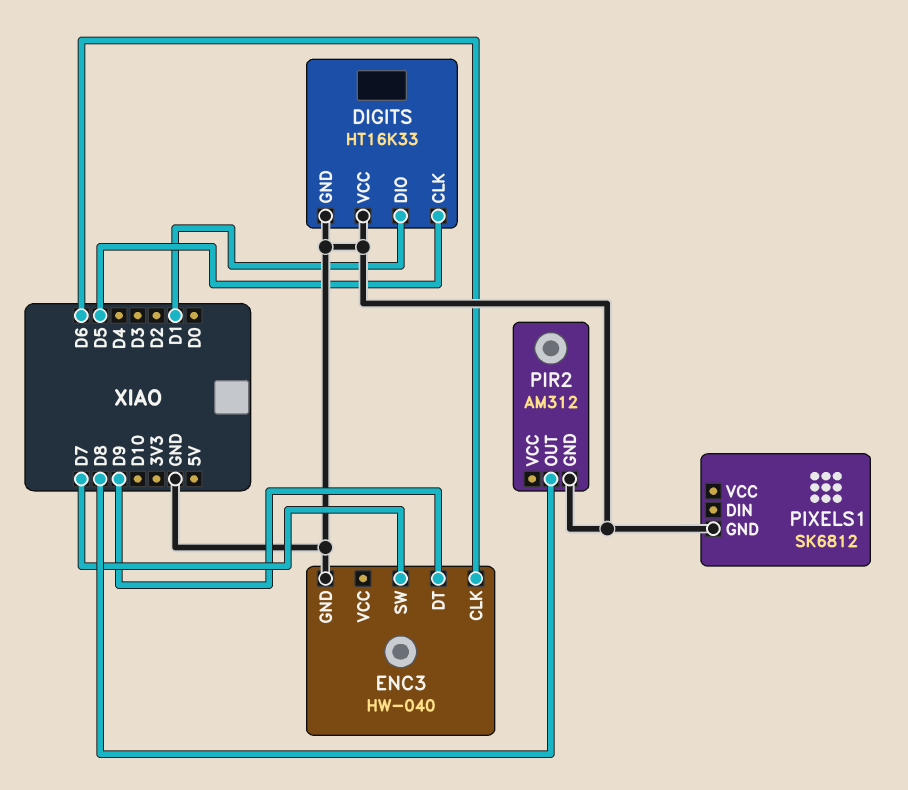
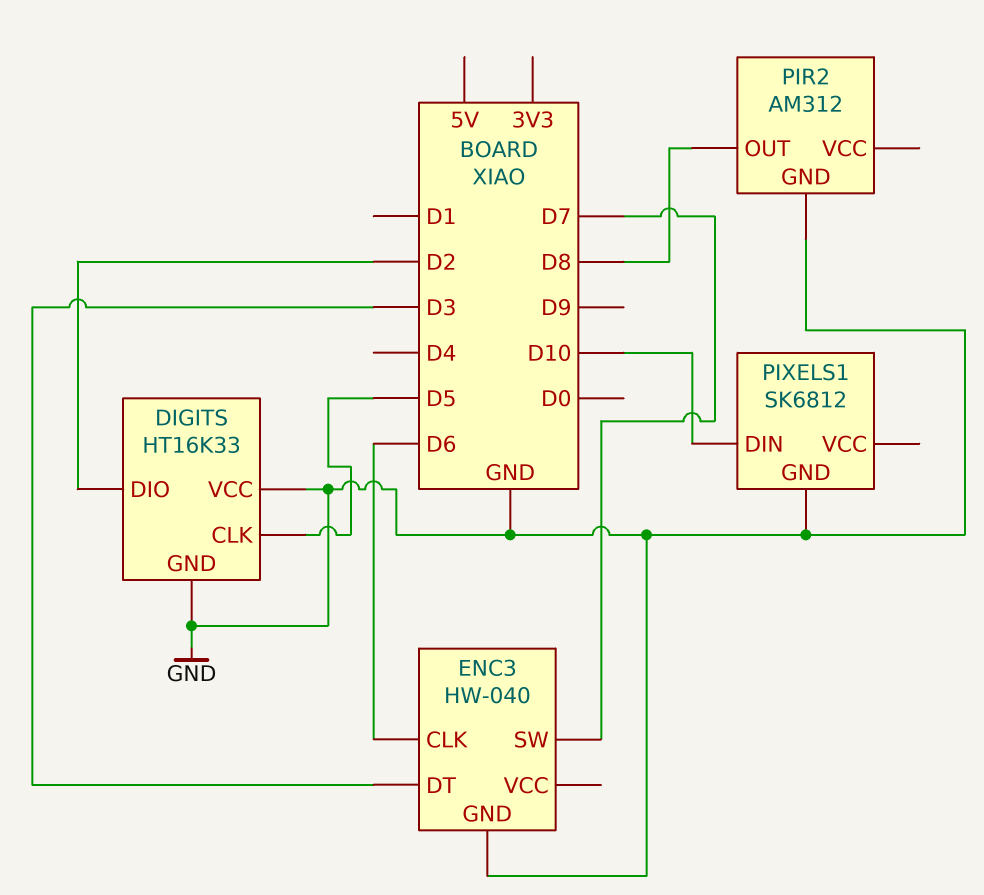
DIGITS pin DIO: D1 -> D2
ENC3 pin DT: D9 -> D3
PIXELS1 pin DIN: none -> D10

